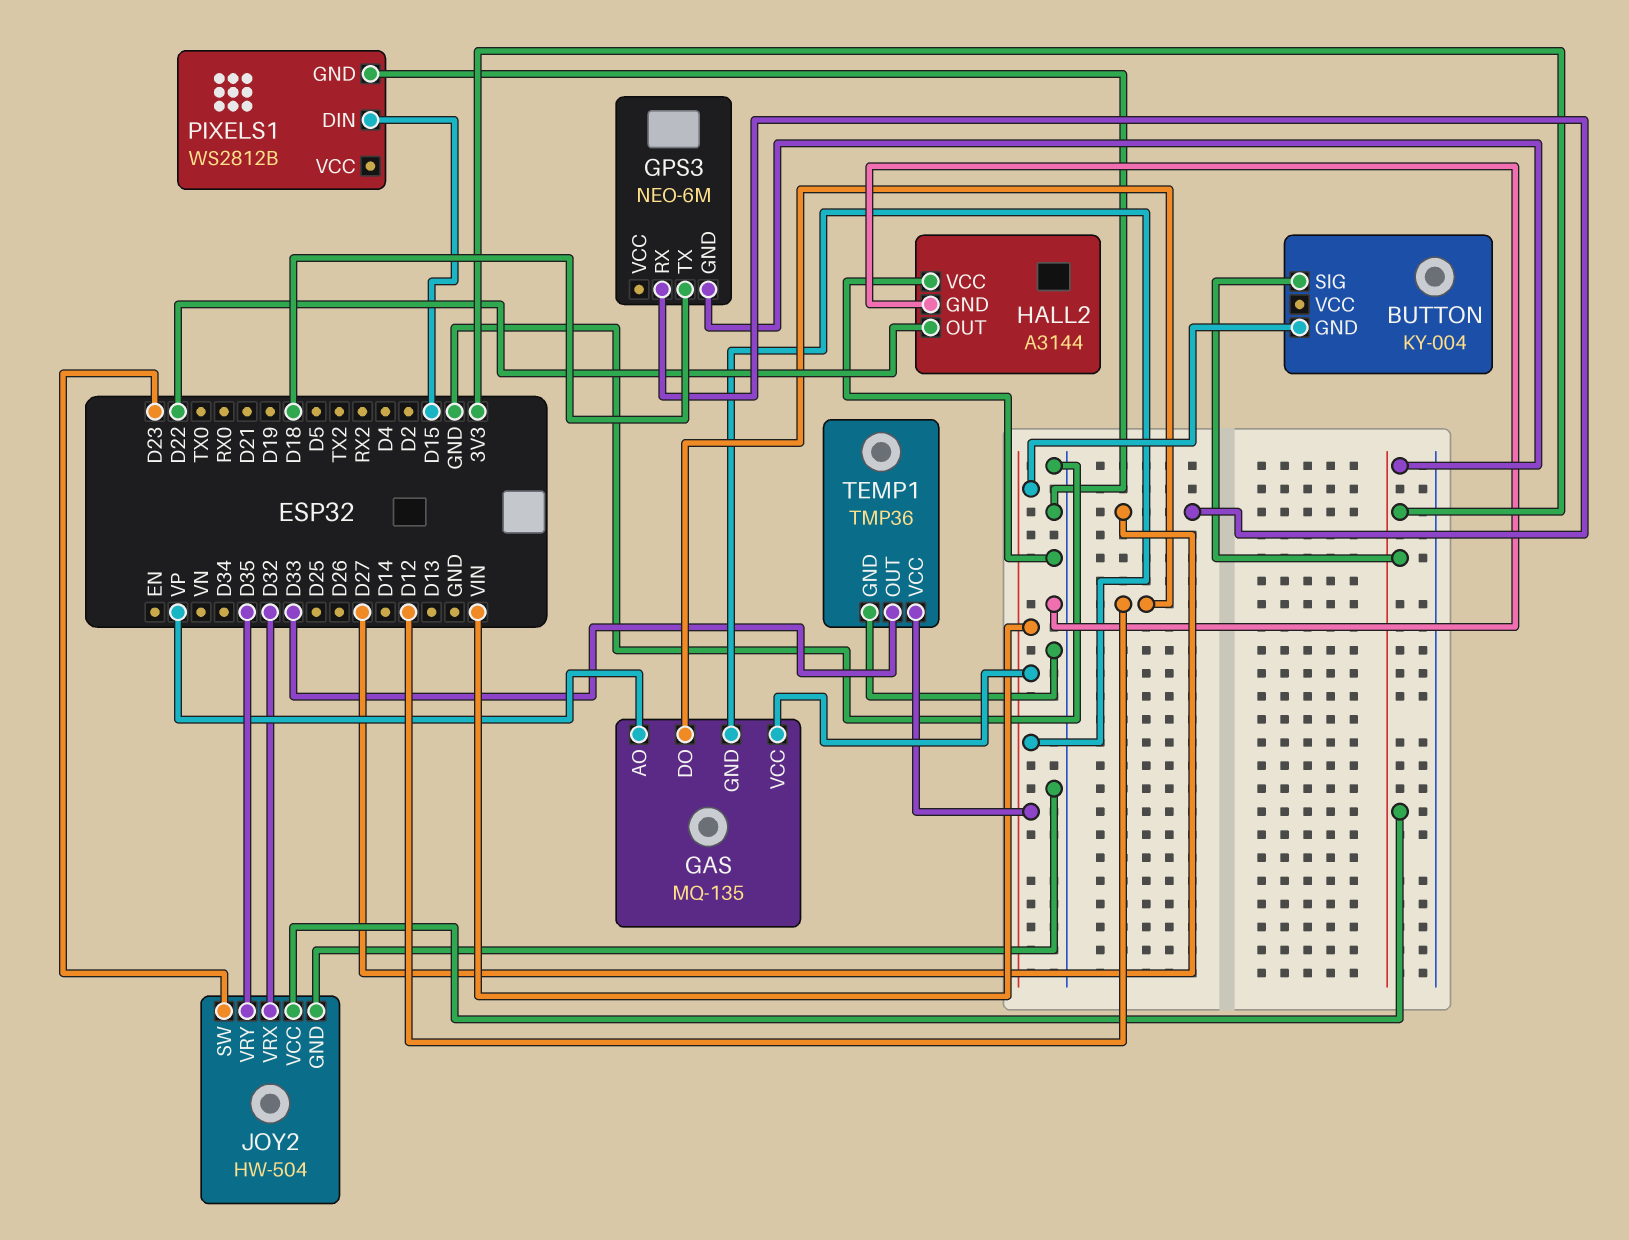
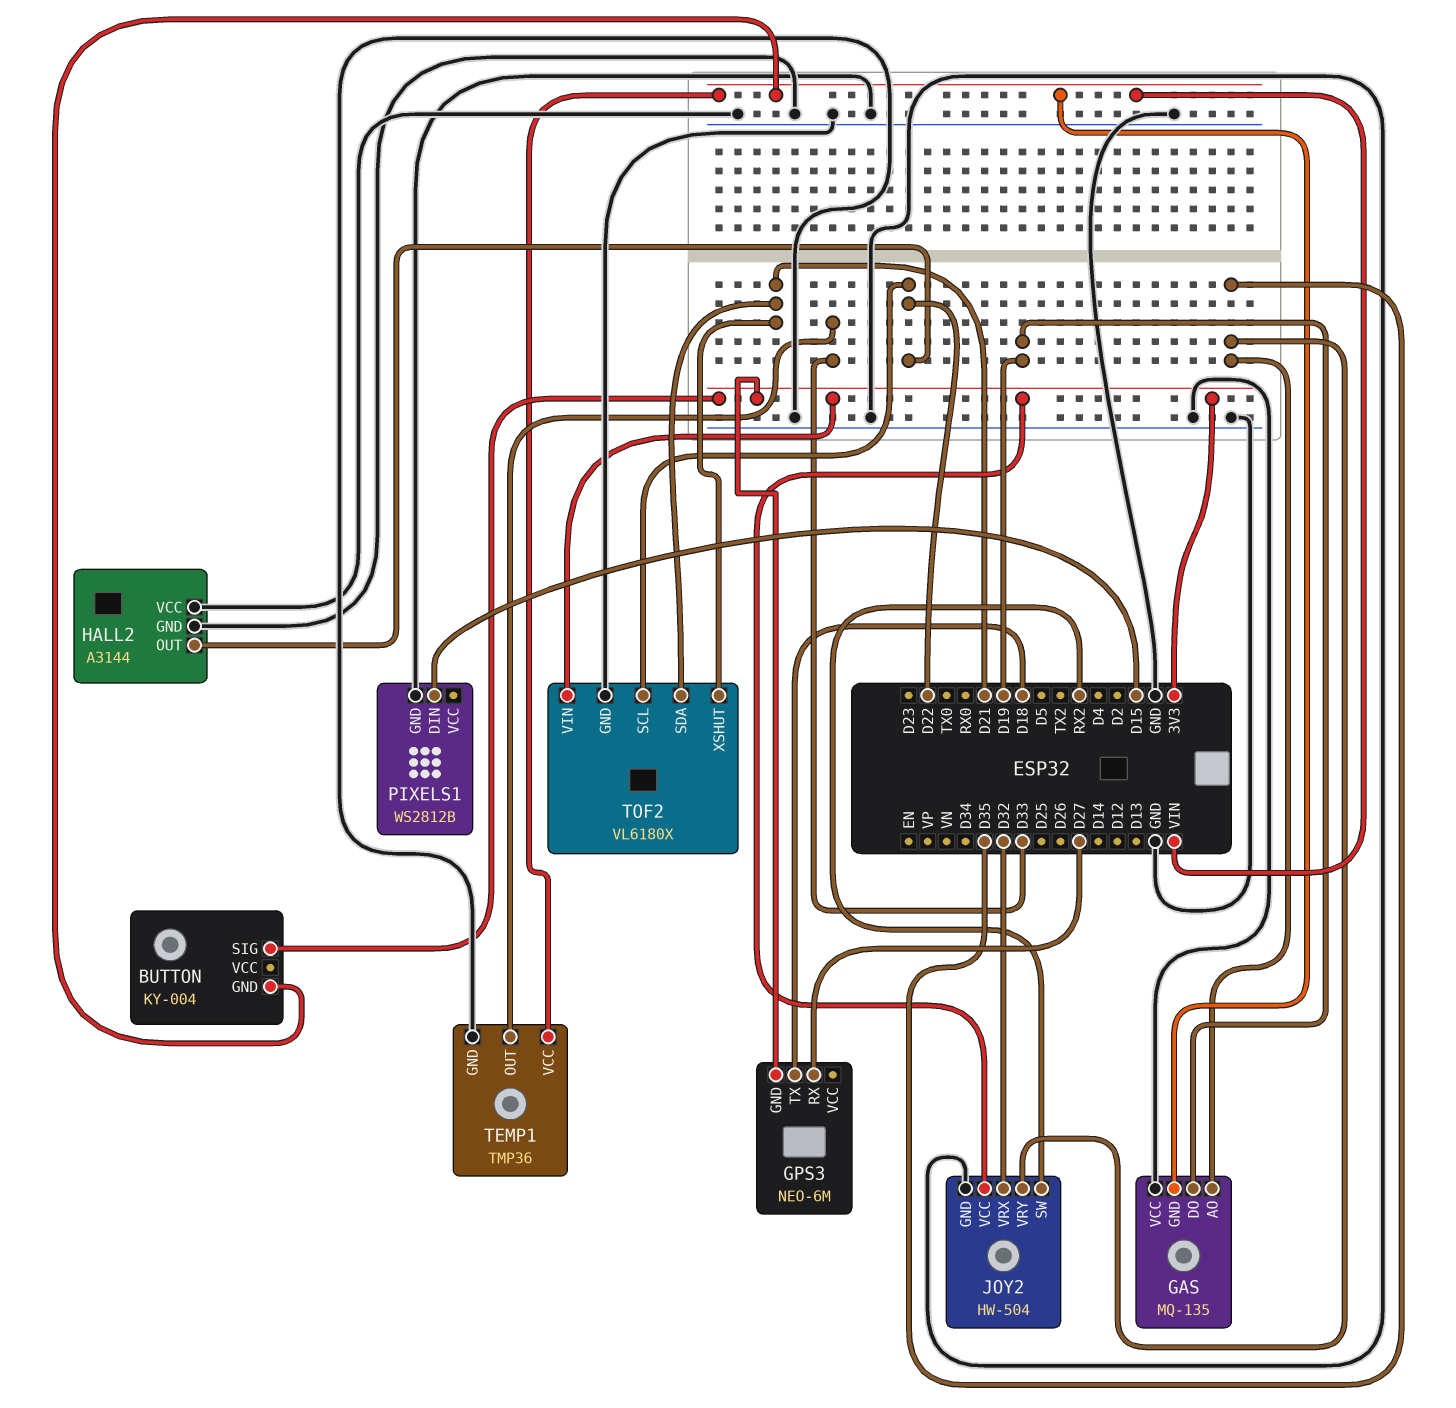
GAS pin AO: VP -> D35
GAS pin DO: D12 -> D19
GAS pin VCC: VIN -> GND
JOY2 pin SW: D23 -> RX2
TOF2: none -> VL6180X
TOF2 pin GND: none -> GND
TOF2 pin SCL: none -> D22
TOF2 pin SDA: none -> D21
TOF2 pin VIN: none -> 3V3
TOF2 pin XSHUT: none -> D21

